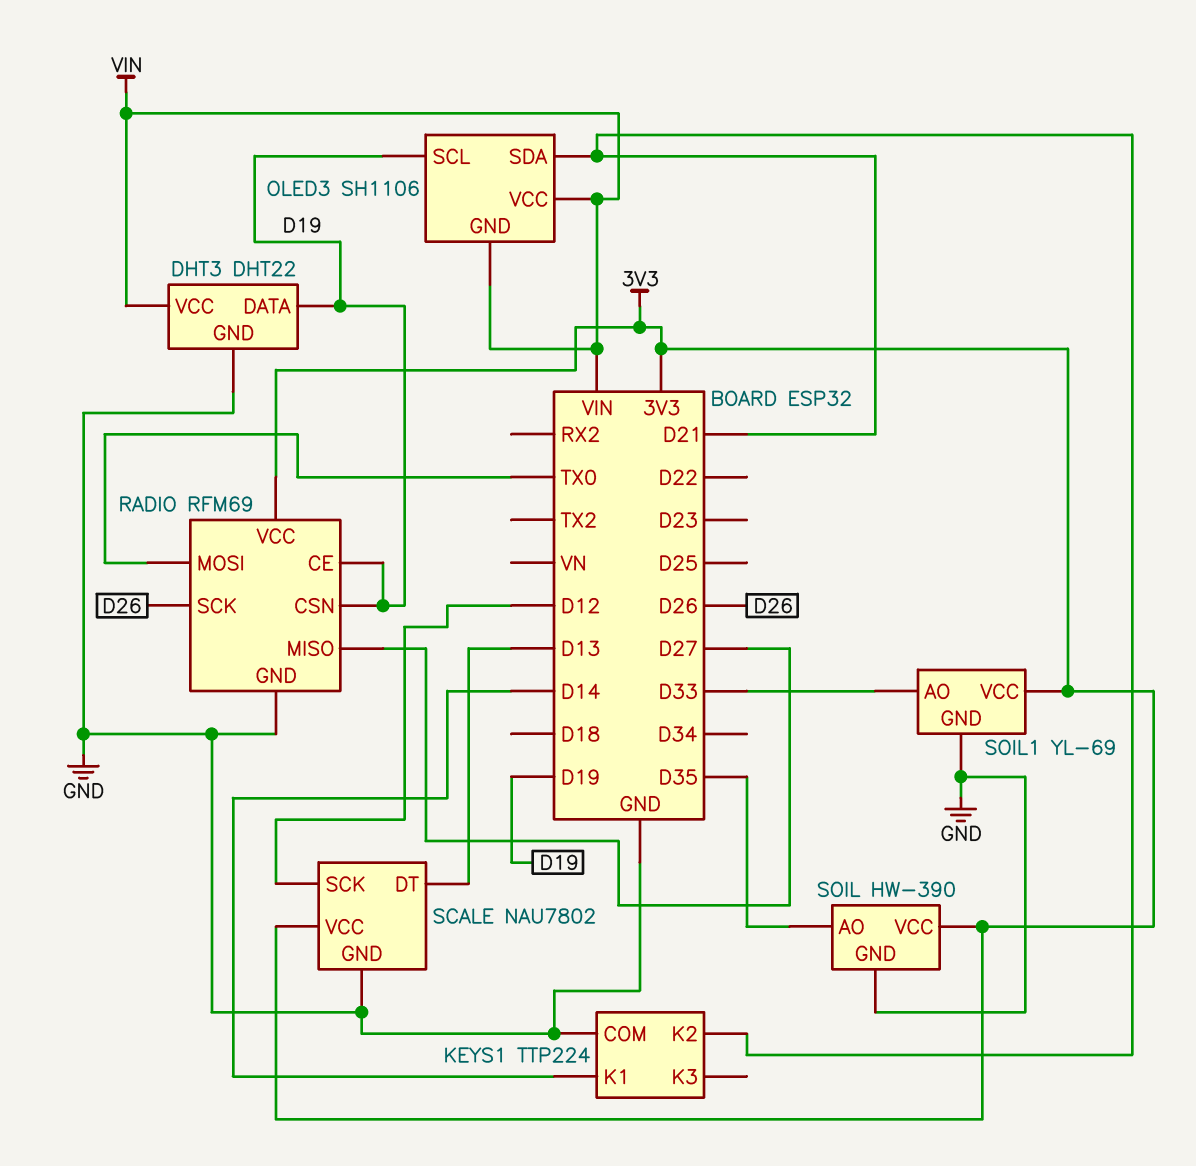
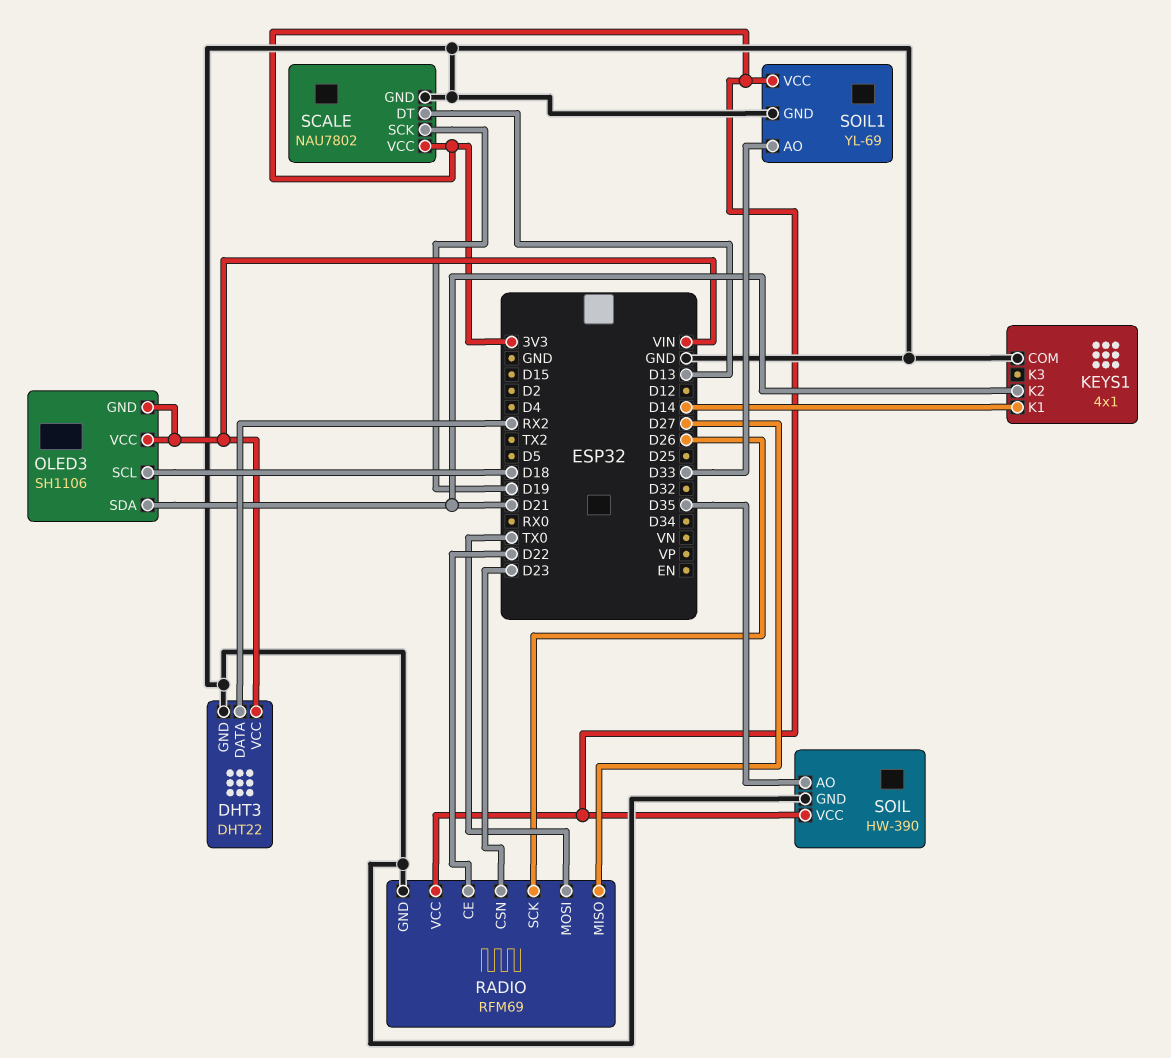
DHT3 pin DATA: D19 -> RX2
KEYS1: TTP224 -> 4x1
OLED3 pin SCL: D19 -> D18
RADIO pin CE: D19 -> D22
RADIO pin CSN: D19 -> D23
SCALE pin SCK: D12 -> D19

